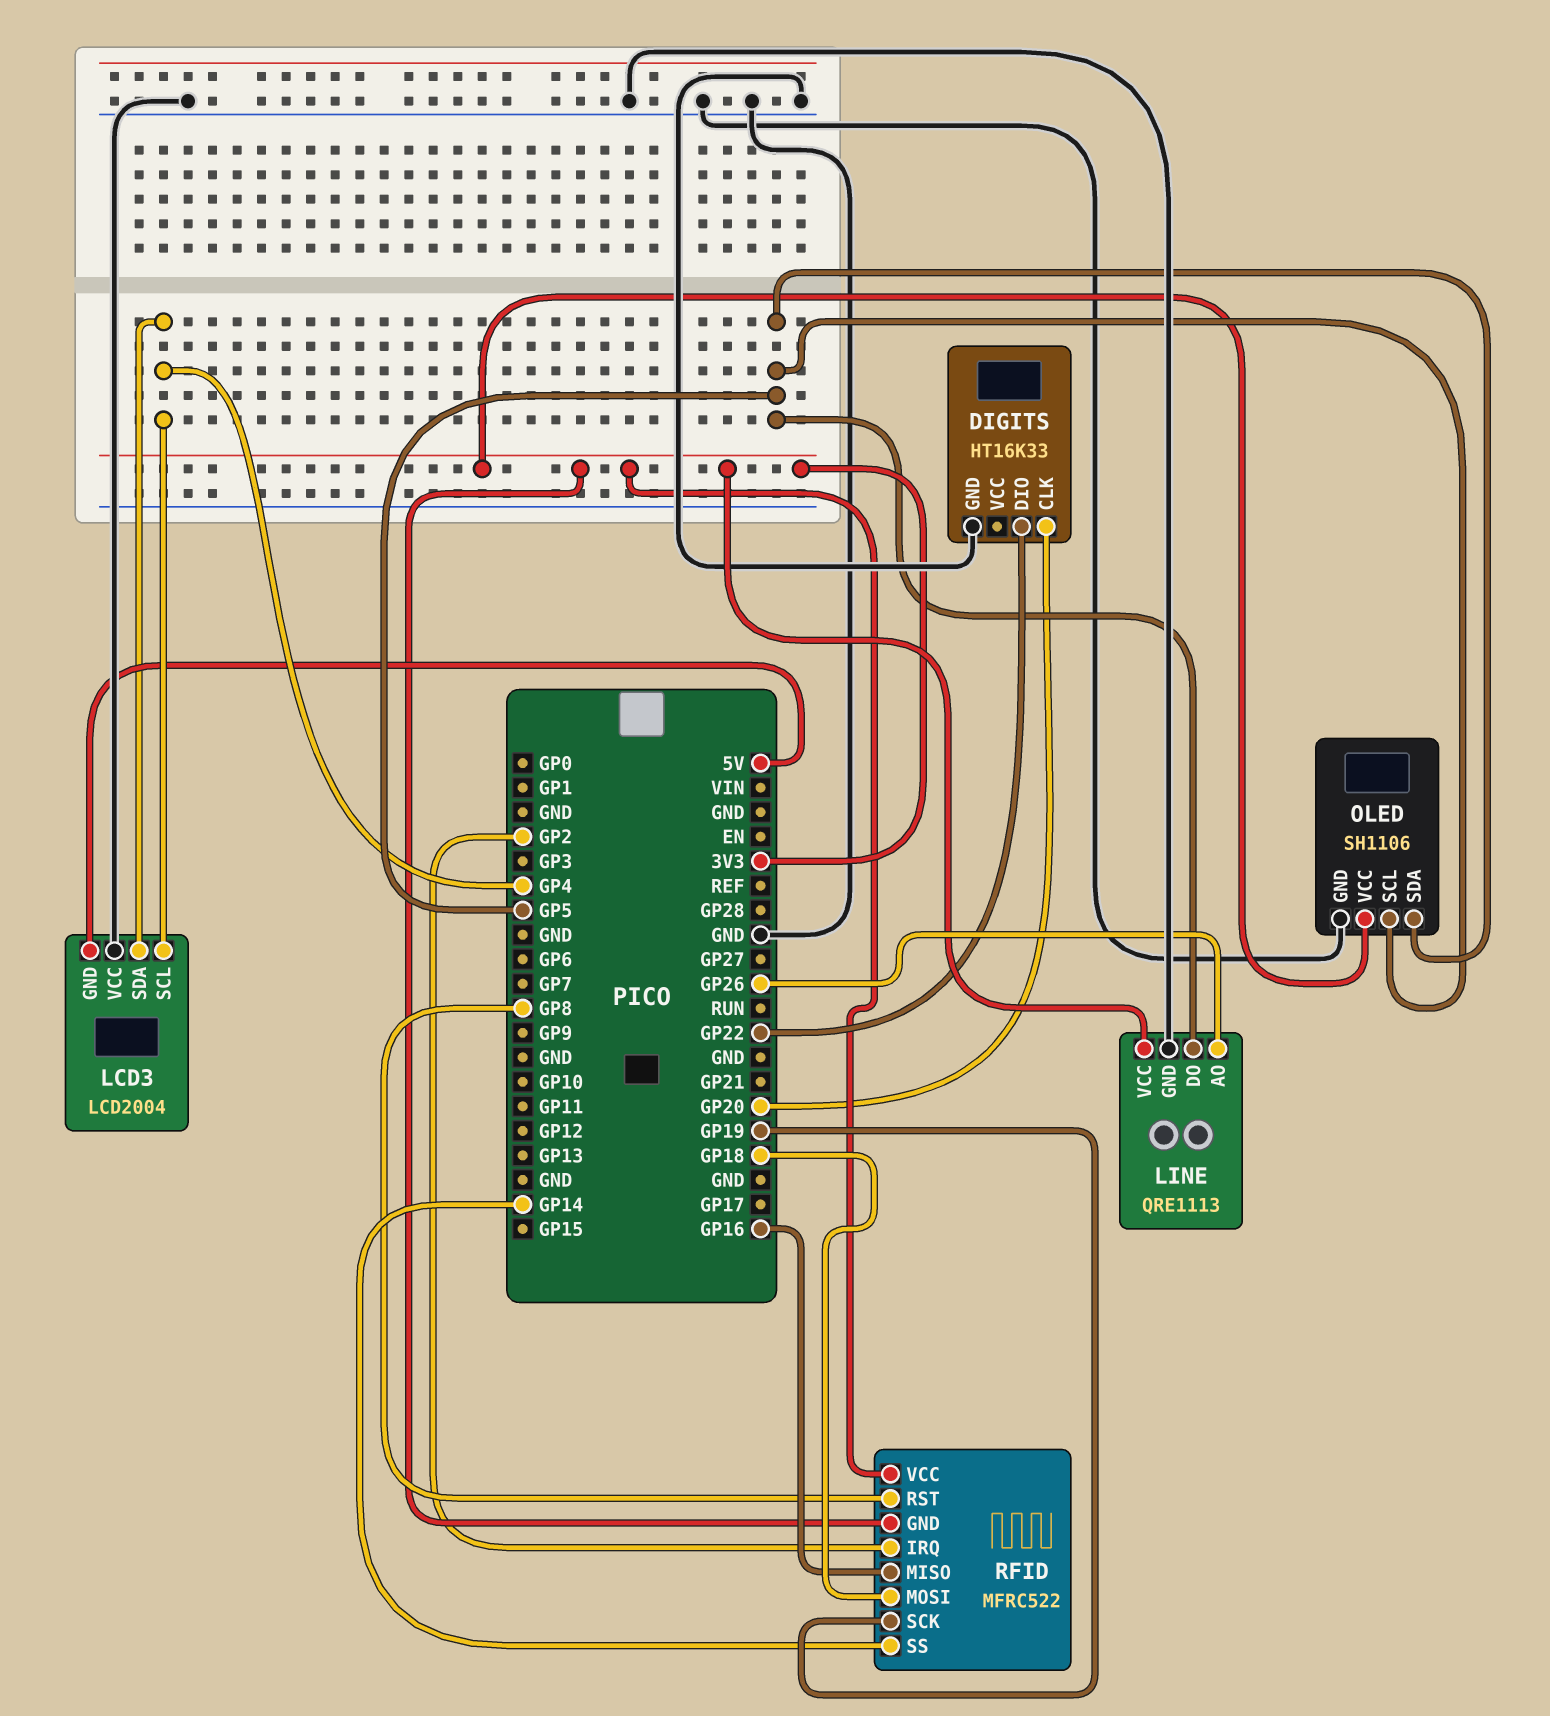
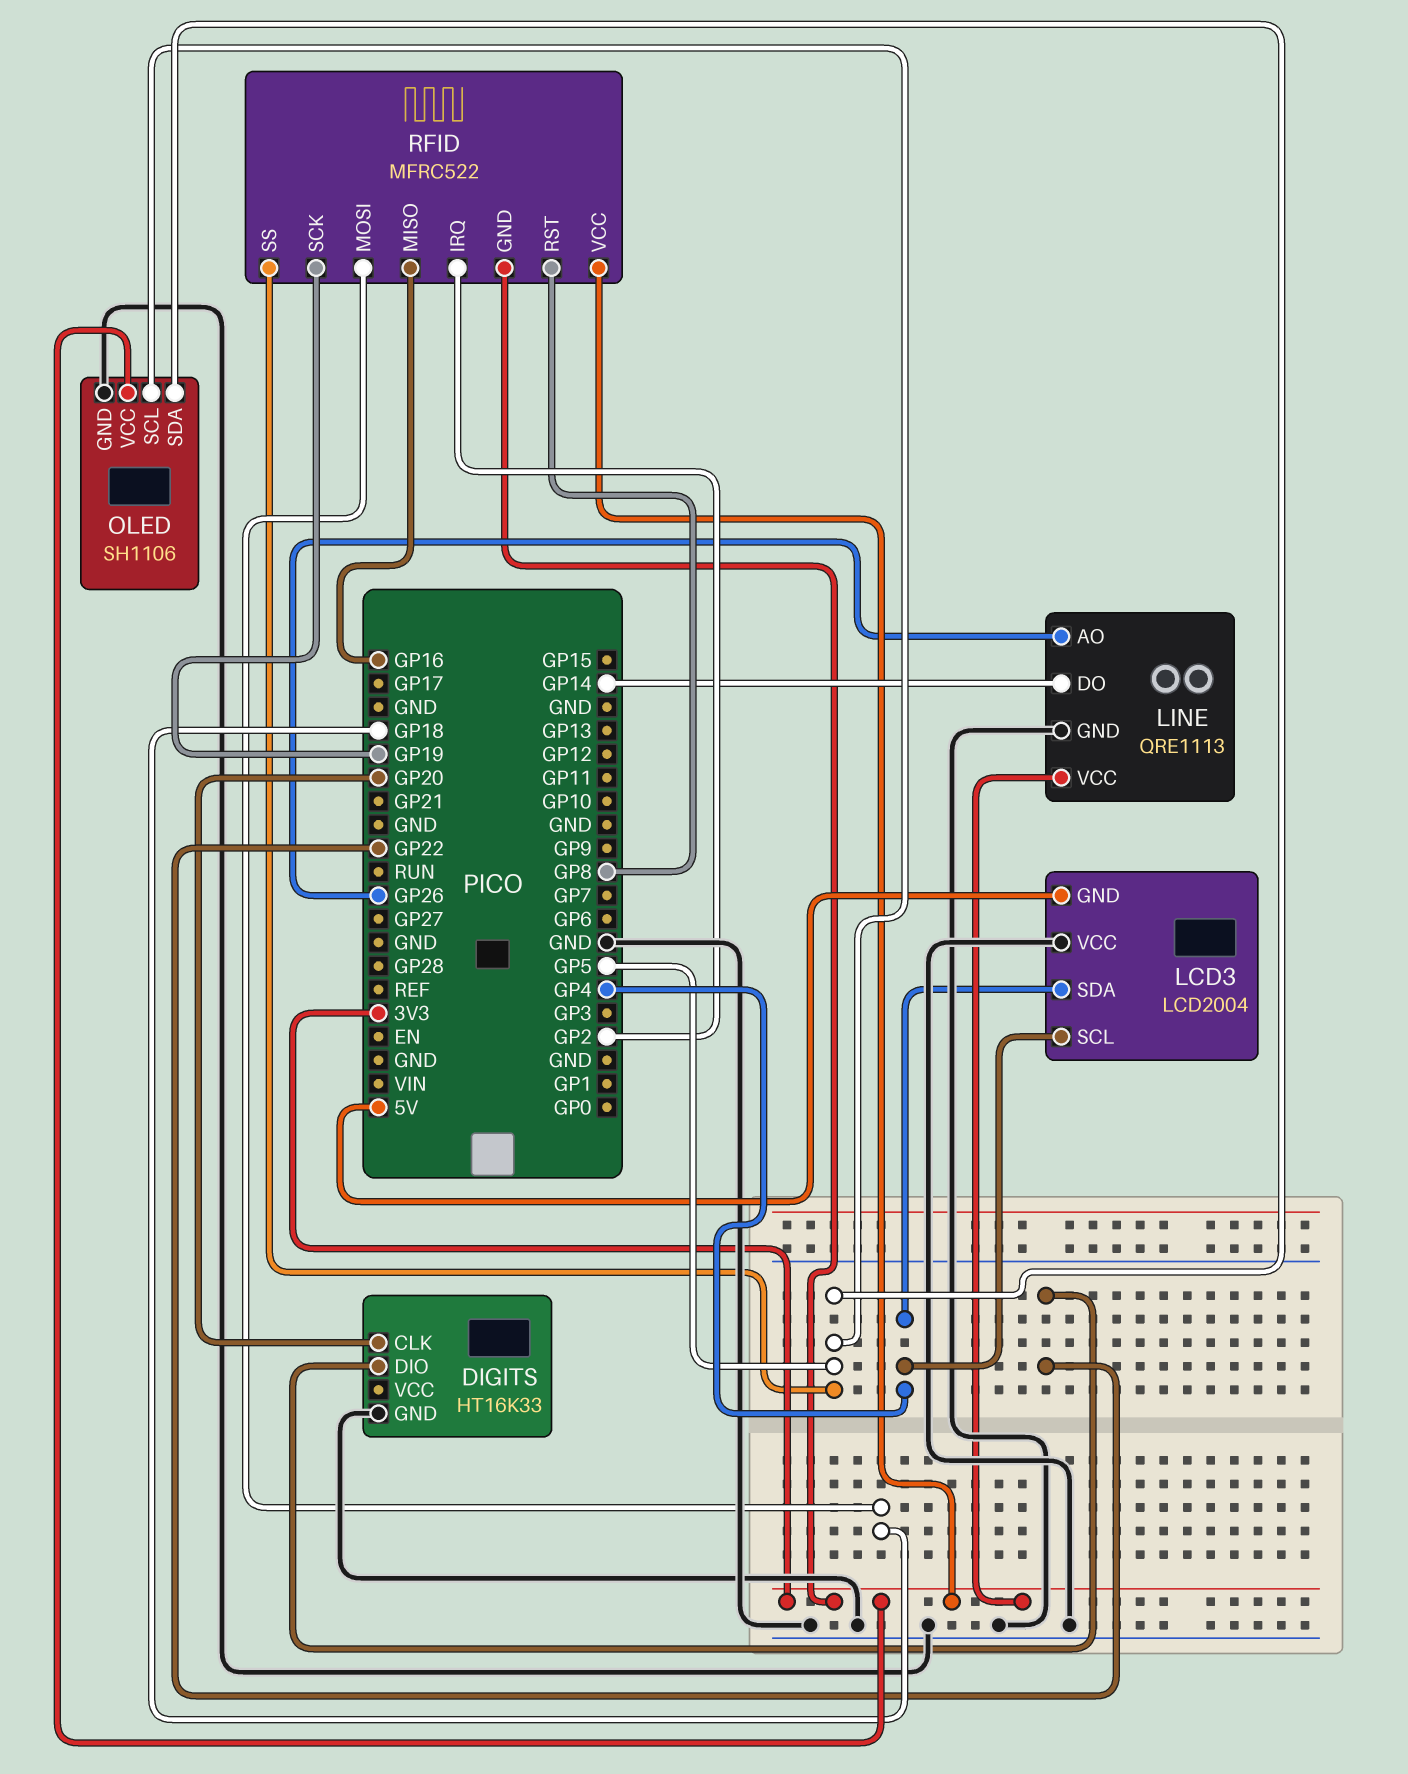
LINE pin DO: GP5 -> GP14
RFID pin SS: GP14 -> GP5

